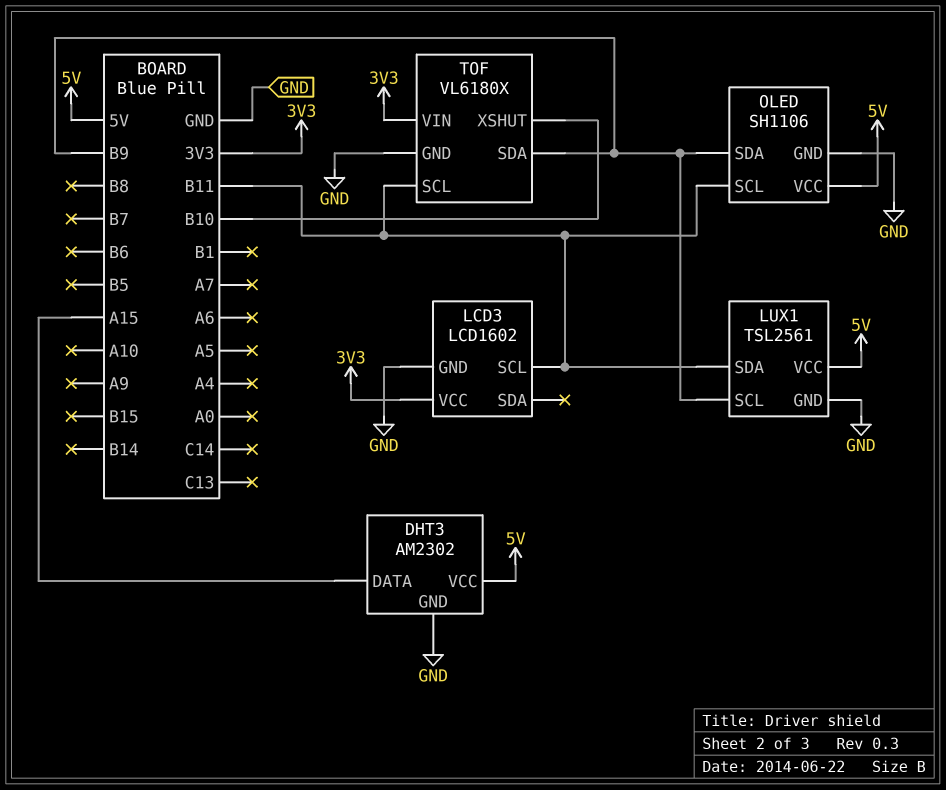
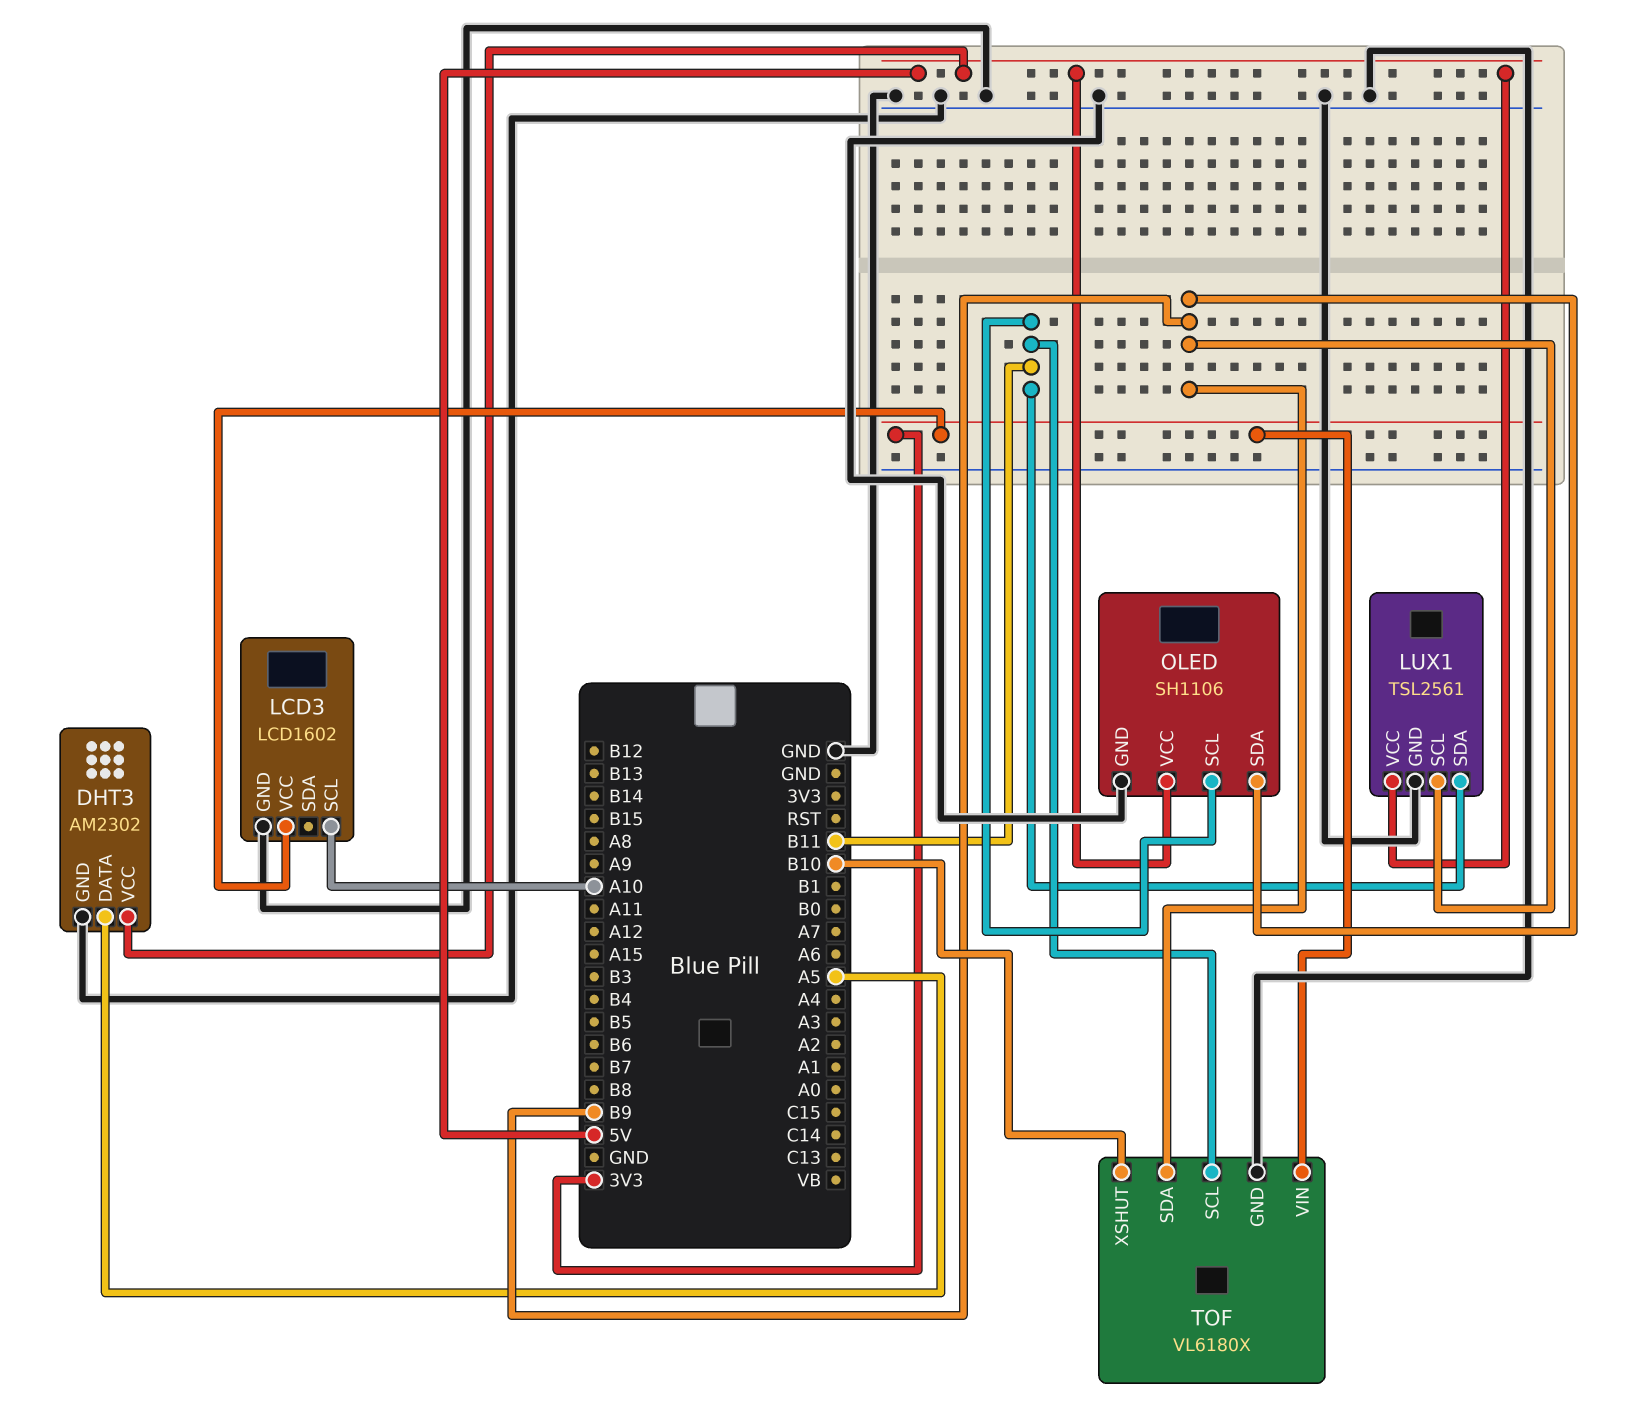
DHT3 pin DATA: A15 -> A5
LCD3 pin SCL: B11 -> A10

